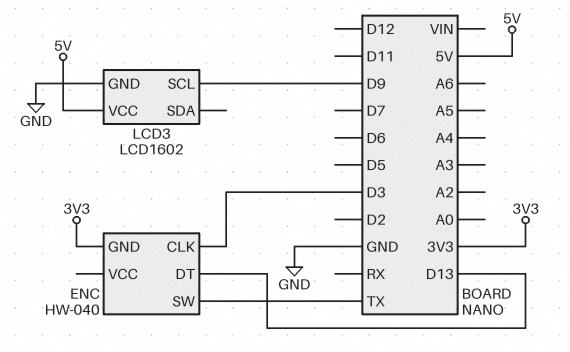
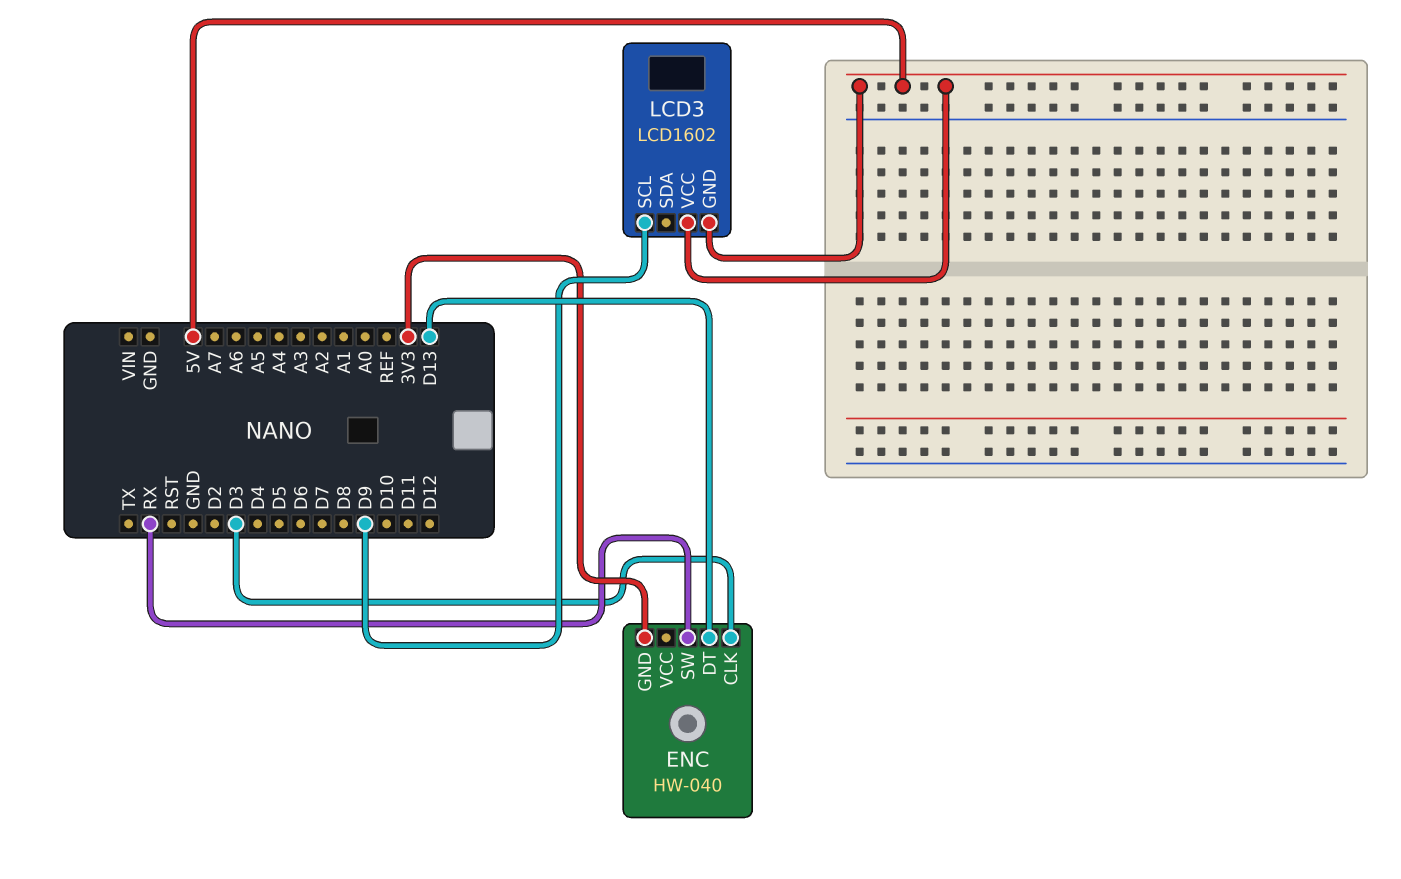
ENC pin SW: TX -> RX
LCD3 pin GND: GND -> 5V

